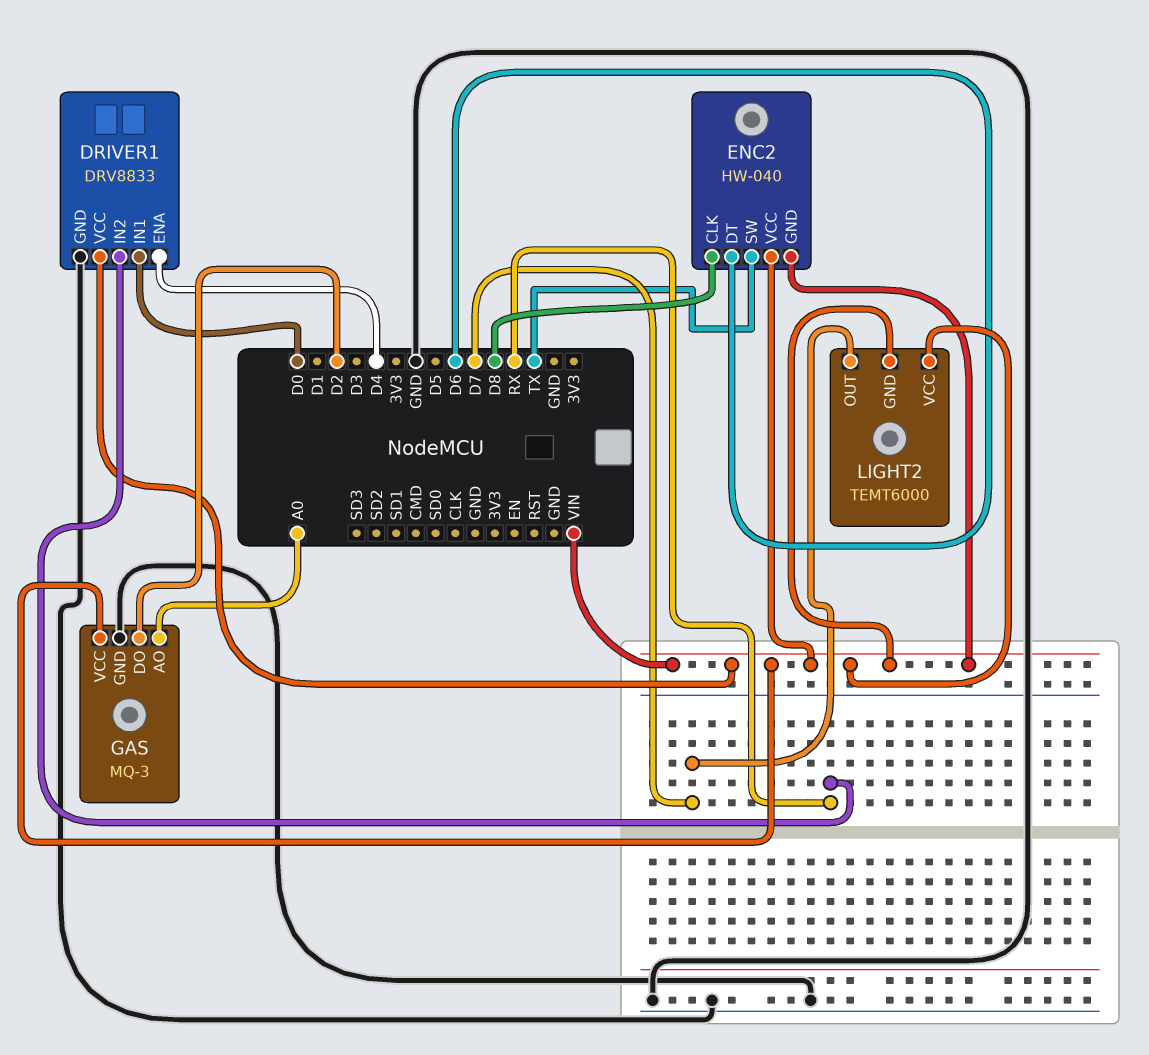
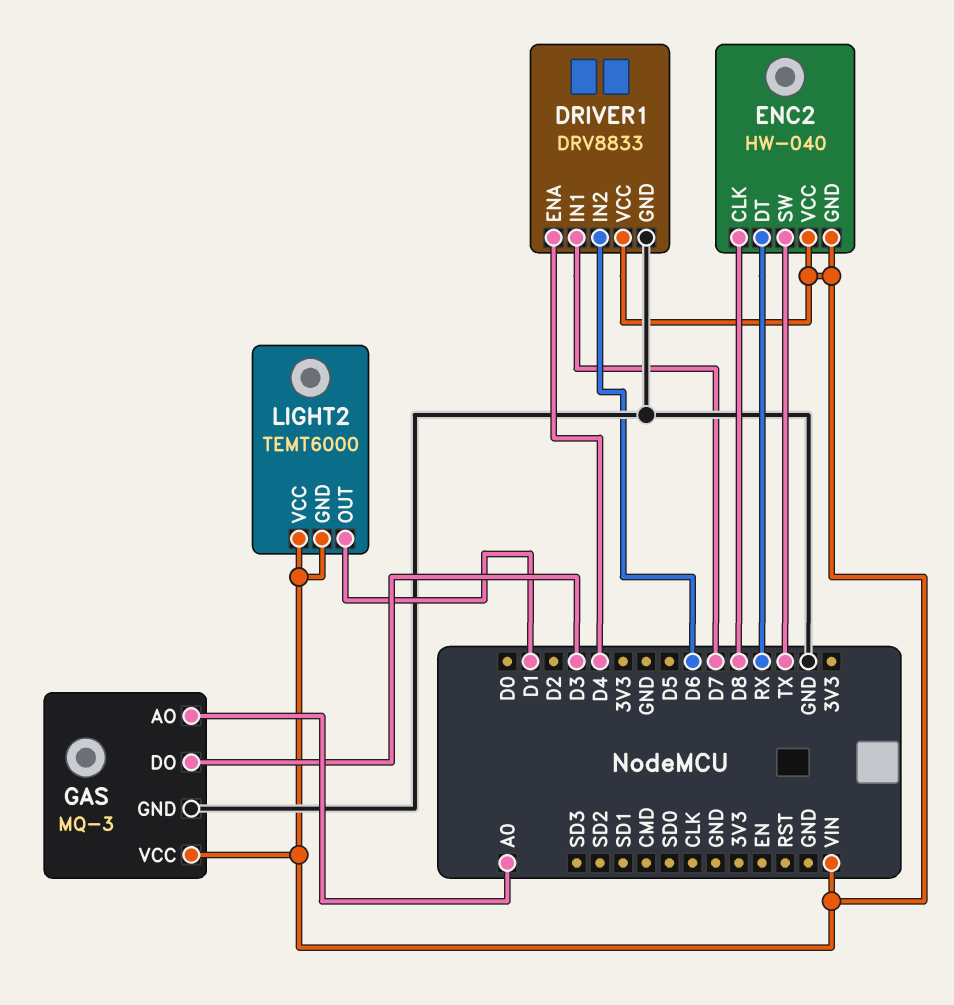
DRIVER1 pin IN1: D0 -> D7
DRIVER1 pin IN2: RX -> D6
ENC2 pin DT: D6 -> RX
GAS pin DO: D2 -> D3
LIGHT2 pin OUT: D7 -> D1

